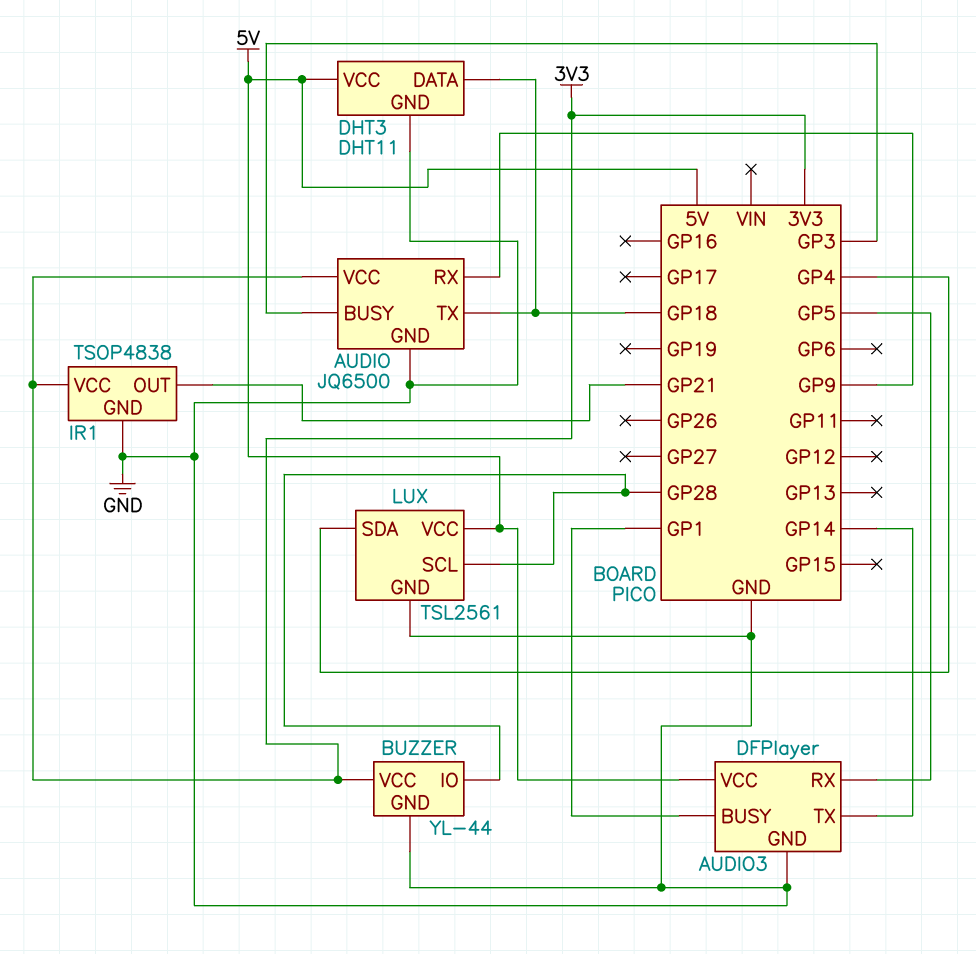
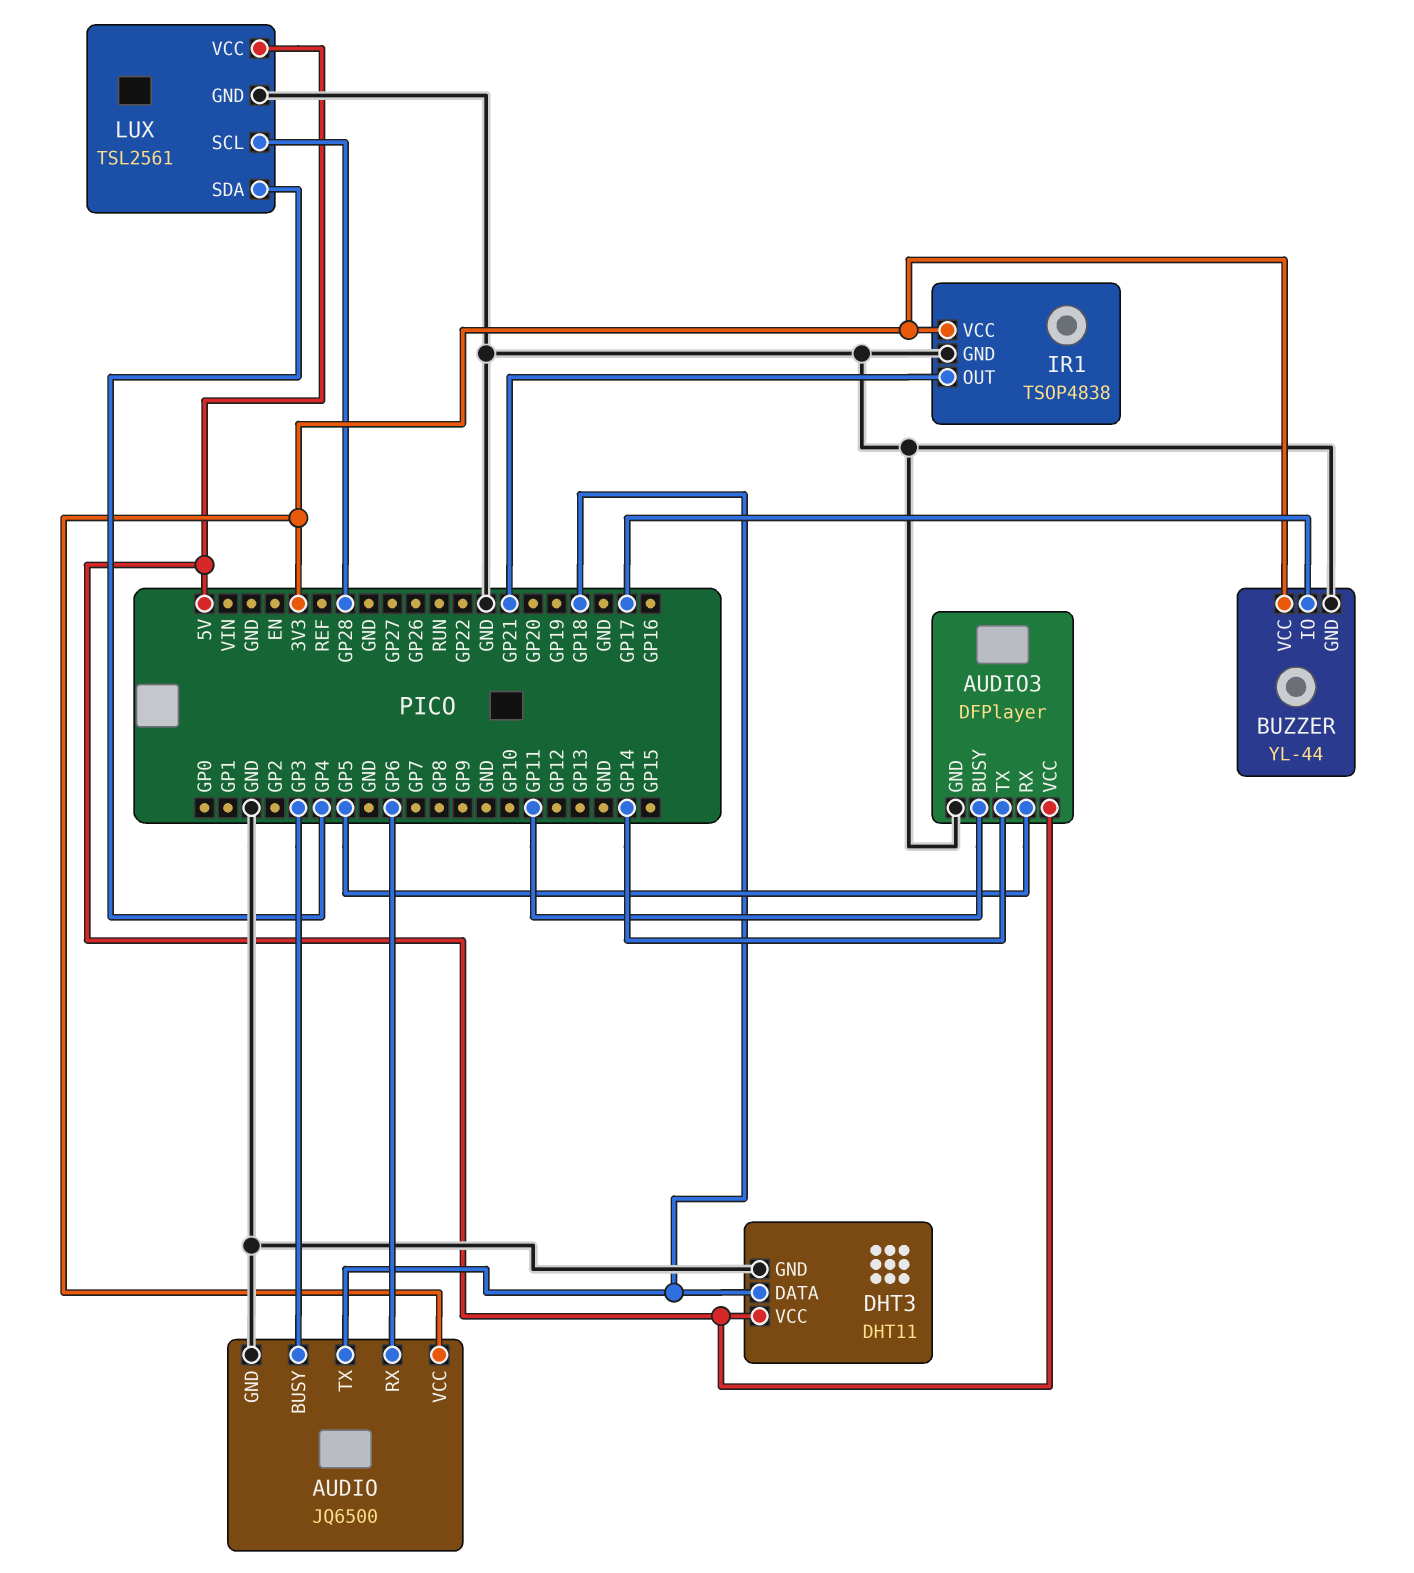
AUDIO pin RX: GP9 -> GP6
AUDIO3 pin BUSY: GP1 -> GP11
BUZZER pin IO: GP28 -> GP17

